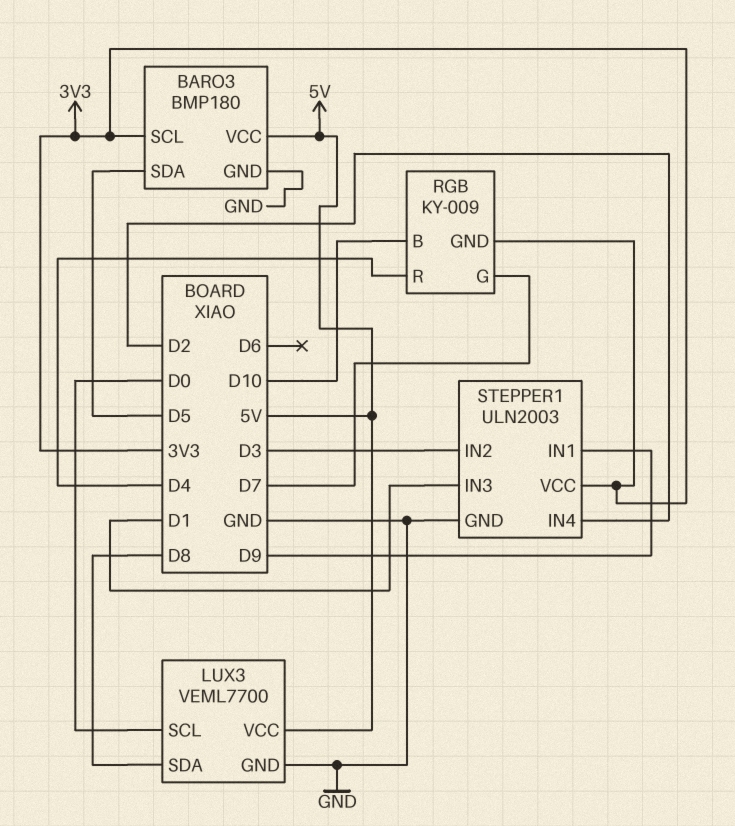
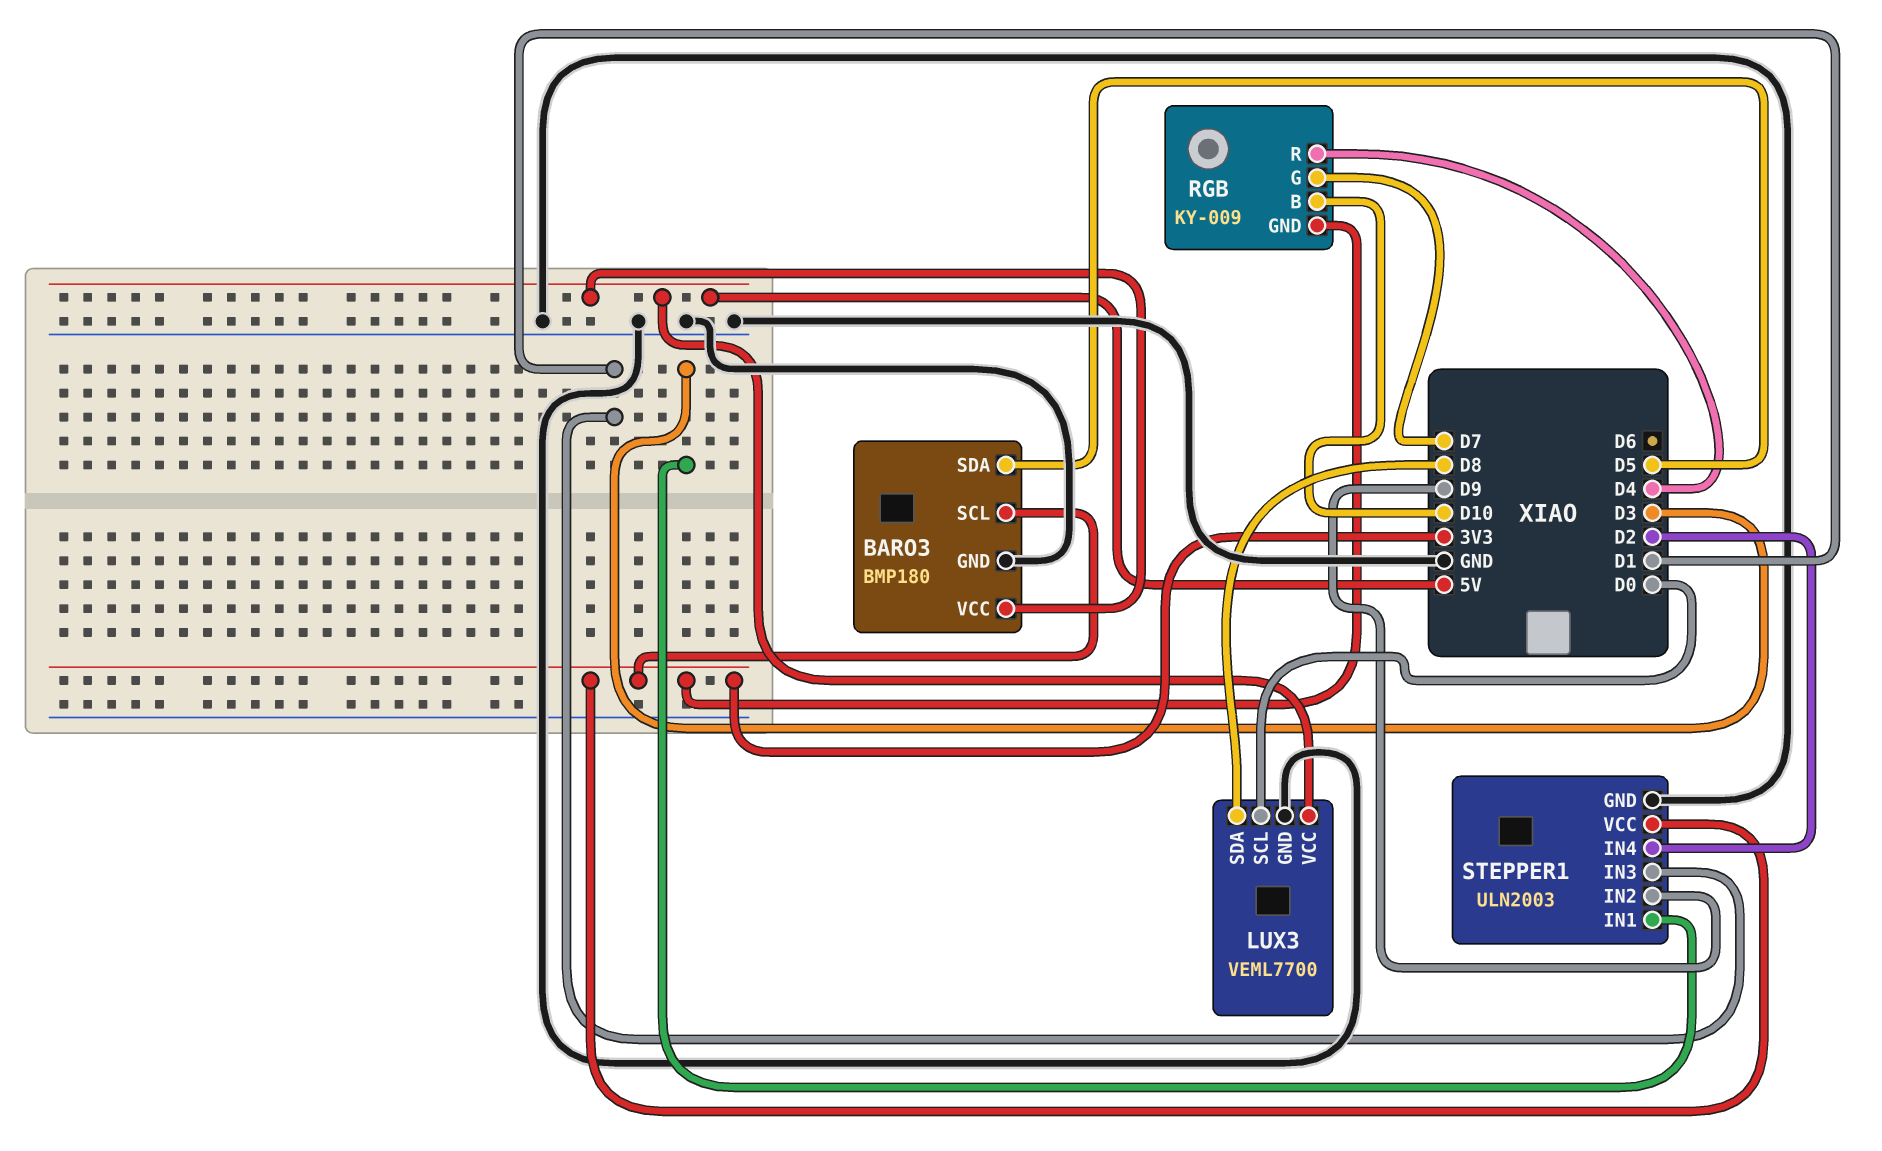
STEPPER1 pin IN1: D9 -> D3
STEPPER1 pin IN2: D3 -> D9

